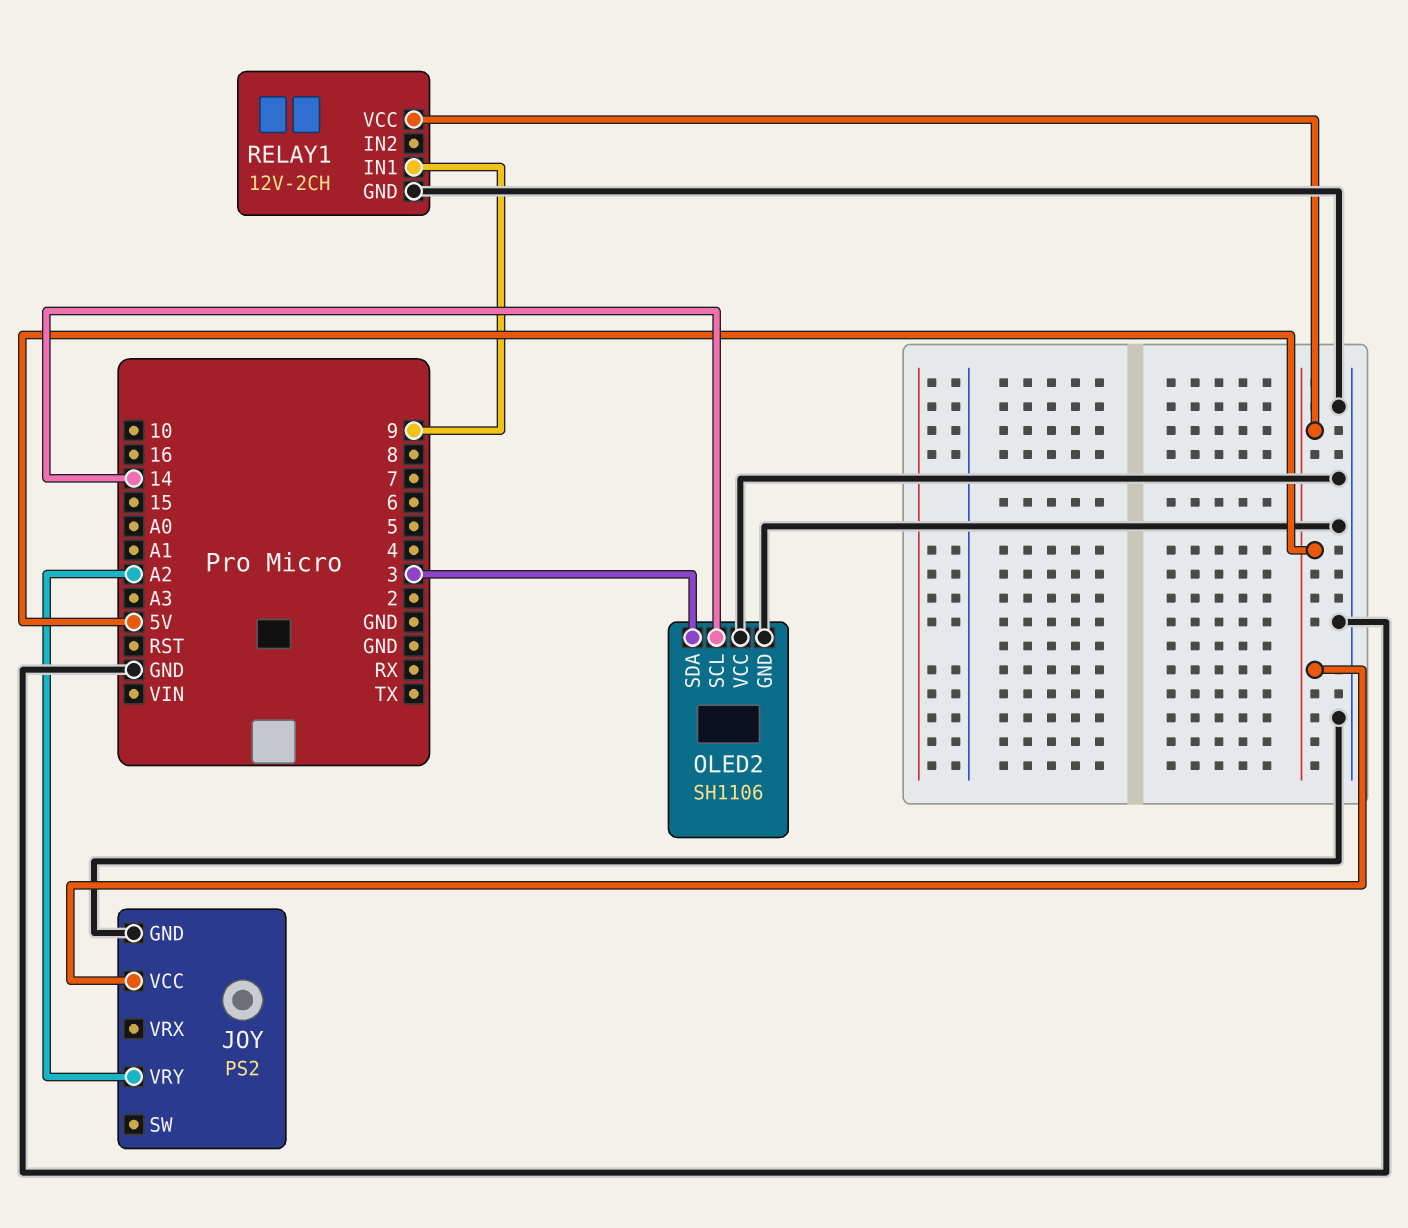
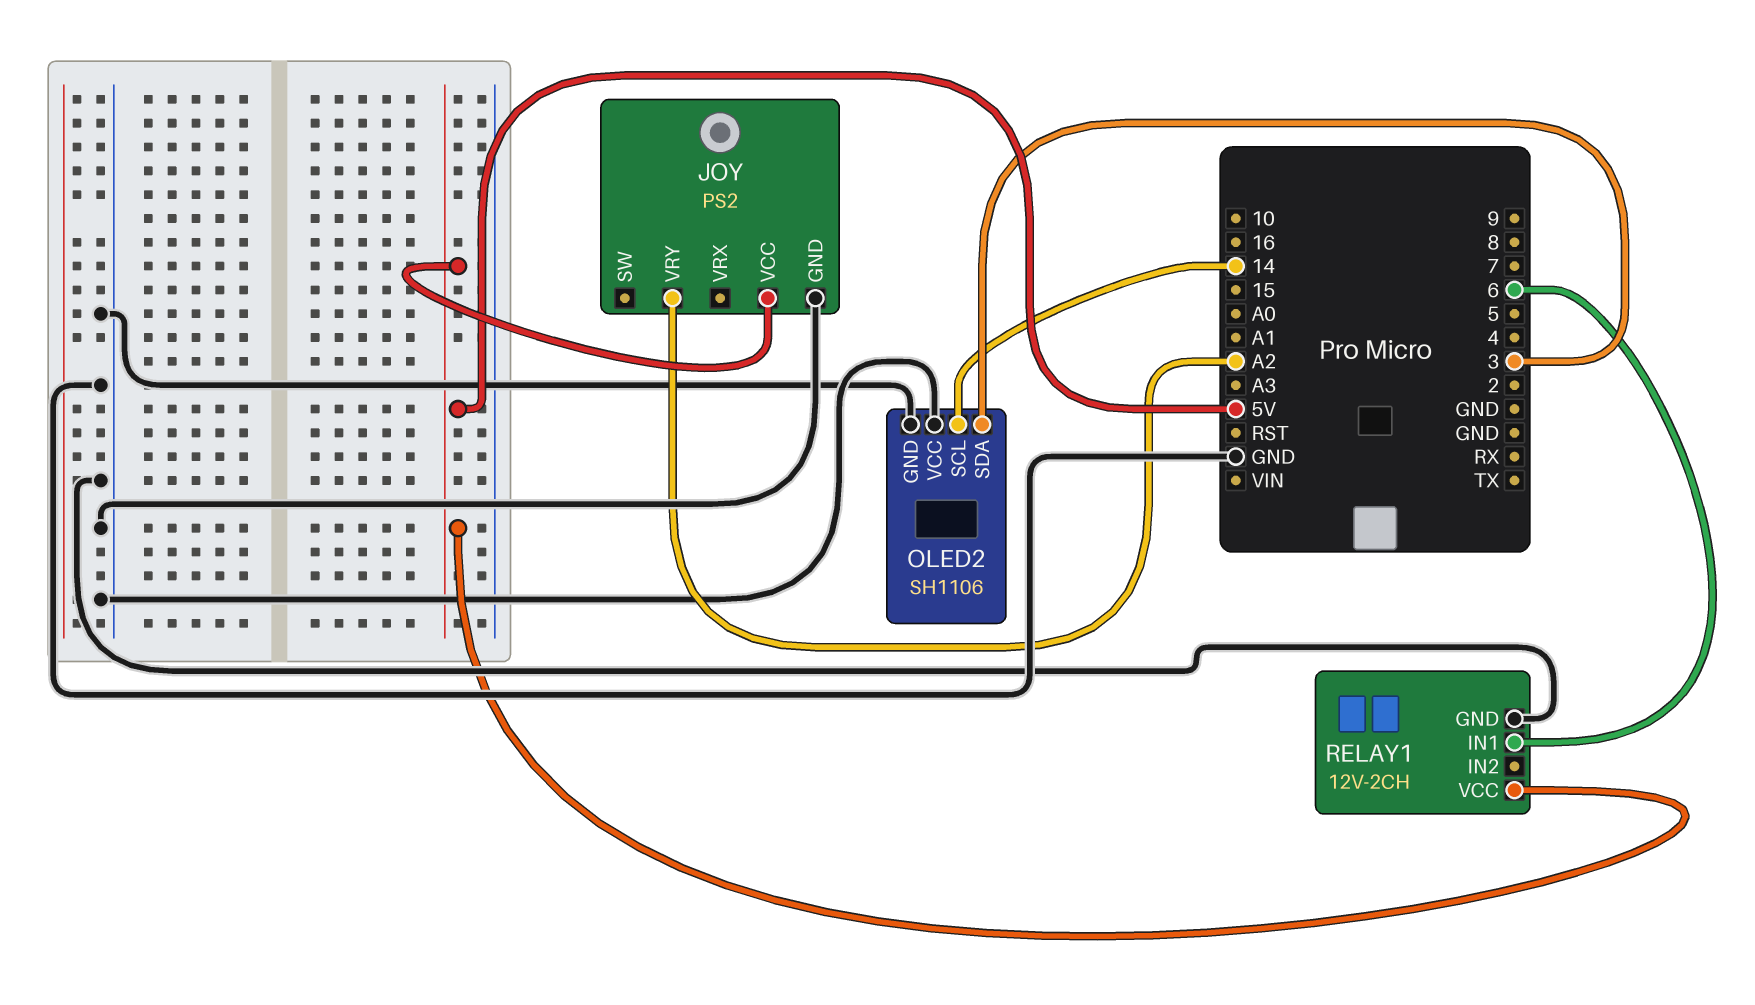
RELAY1 pin IN1: 9 -> 6

